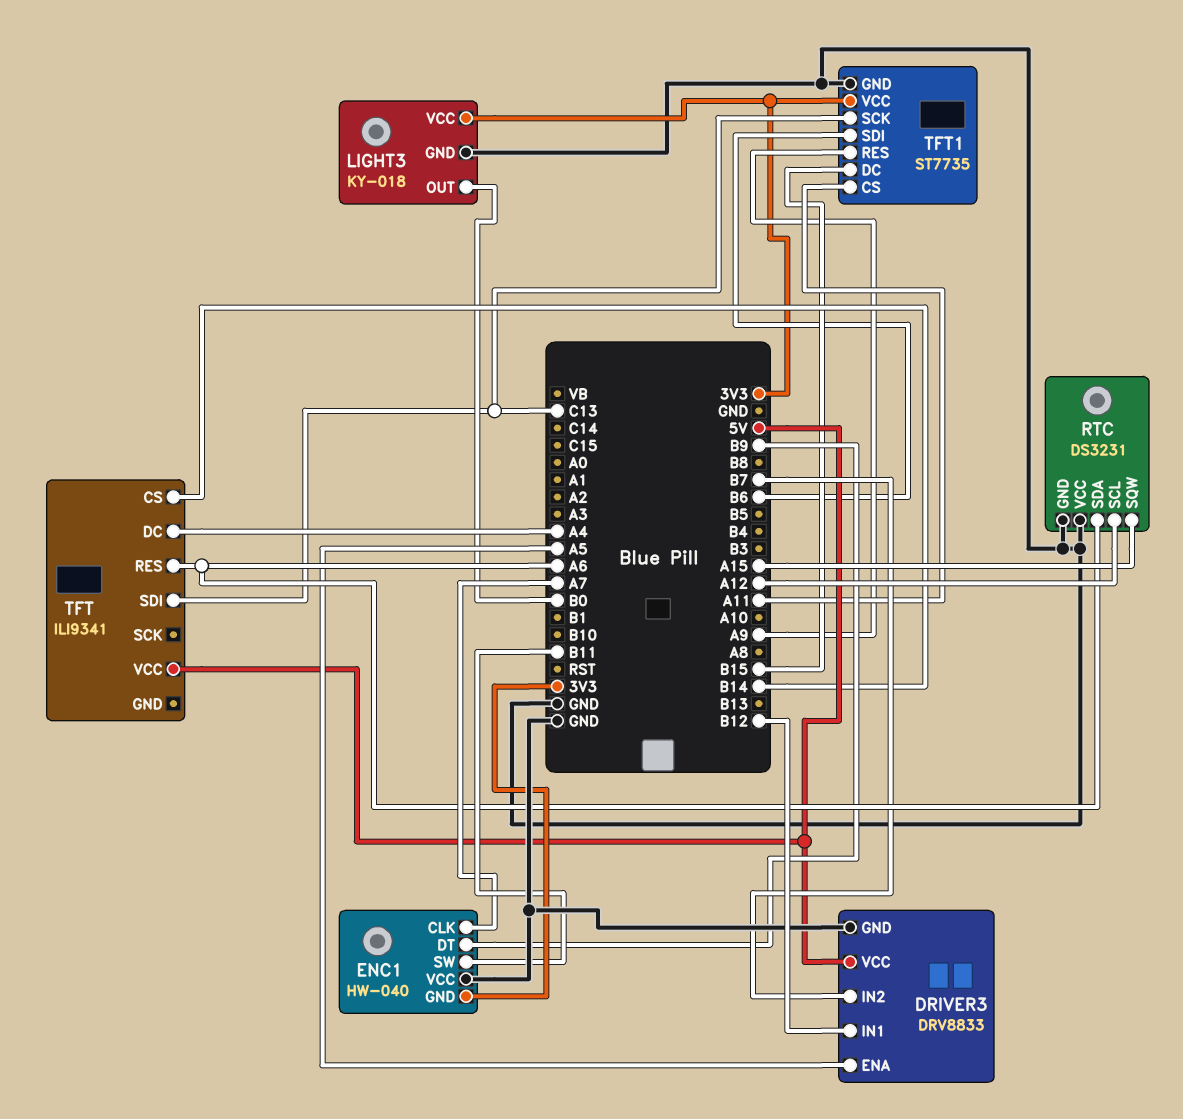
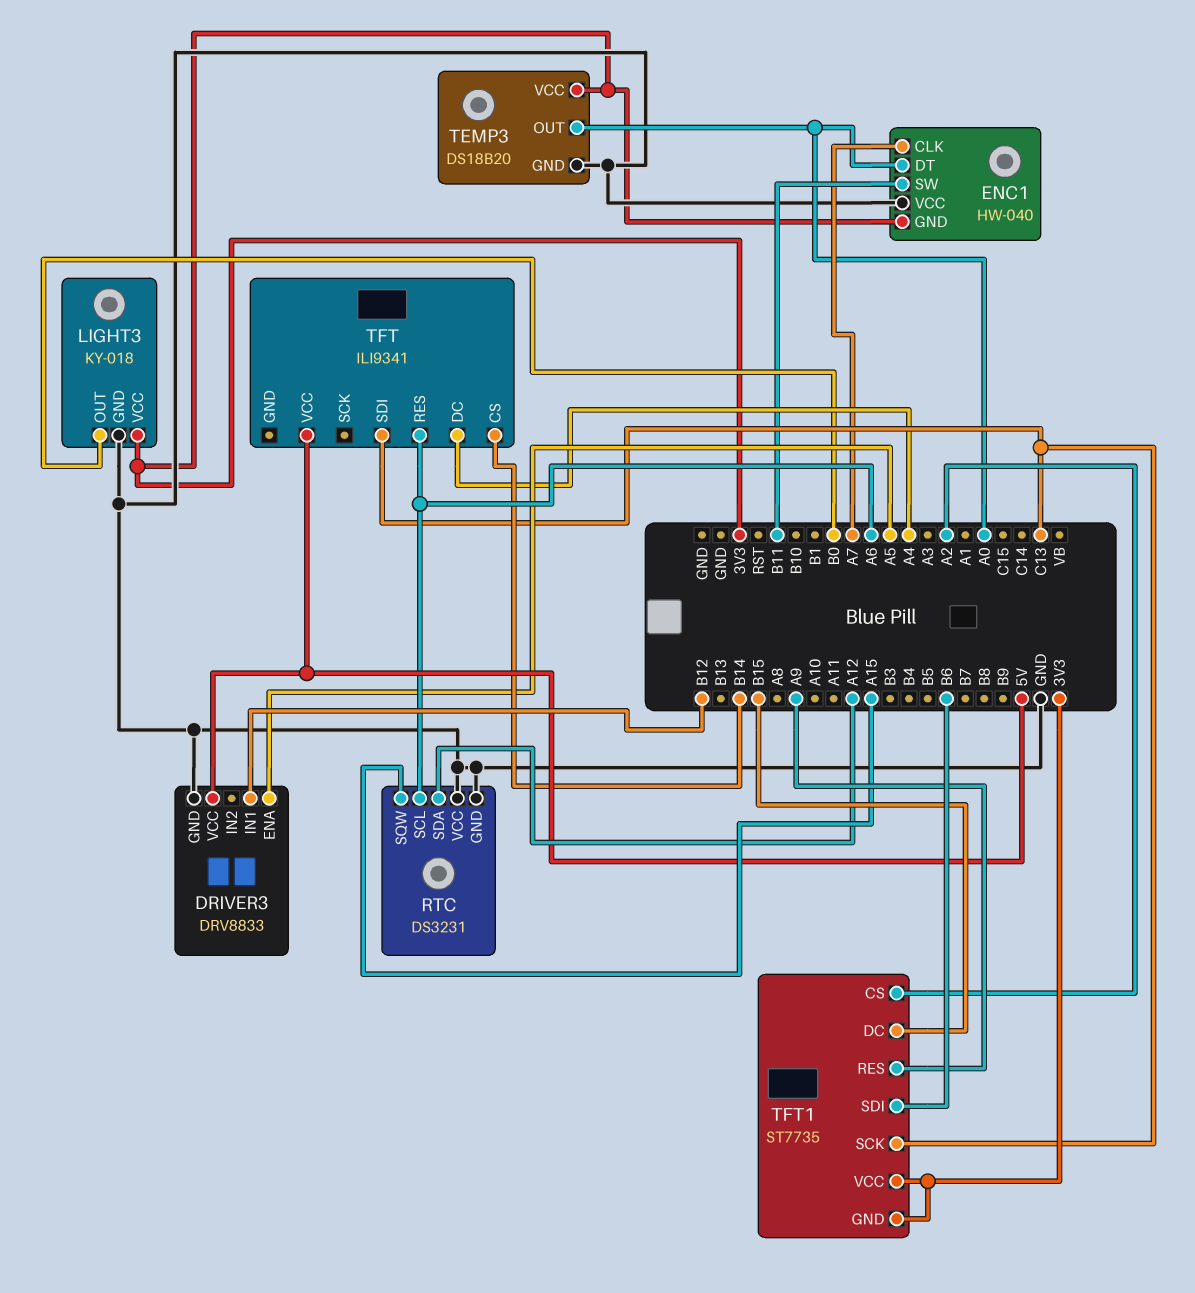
DRIVER3 pin IN2: B7 -> none
ENC1 pin DT: B9 -> A0
RTC pin SCL: A12 -> A6
RTC pin SDA: A6 -> A12
TEMP3: none -> DS18B20
TEMP3 pin GND: none -> GND
TEMP3 pin OUT: none -> A0
TEMP3 pin VCC: none -> 3V3
TFT1 pin CS: A11 -> A2
TFT1 pin GND: GND -> 3V3

